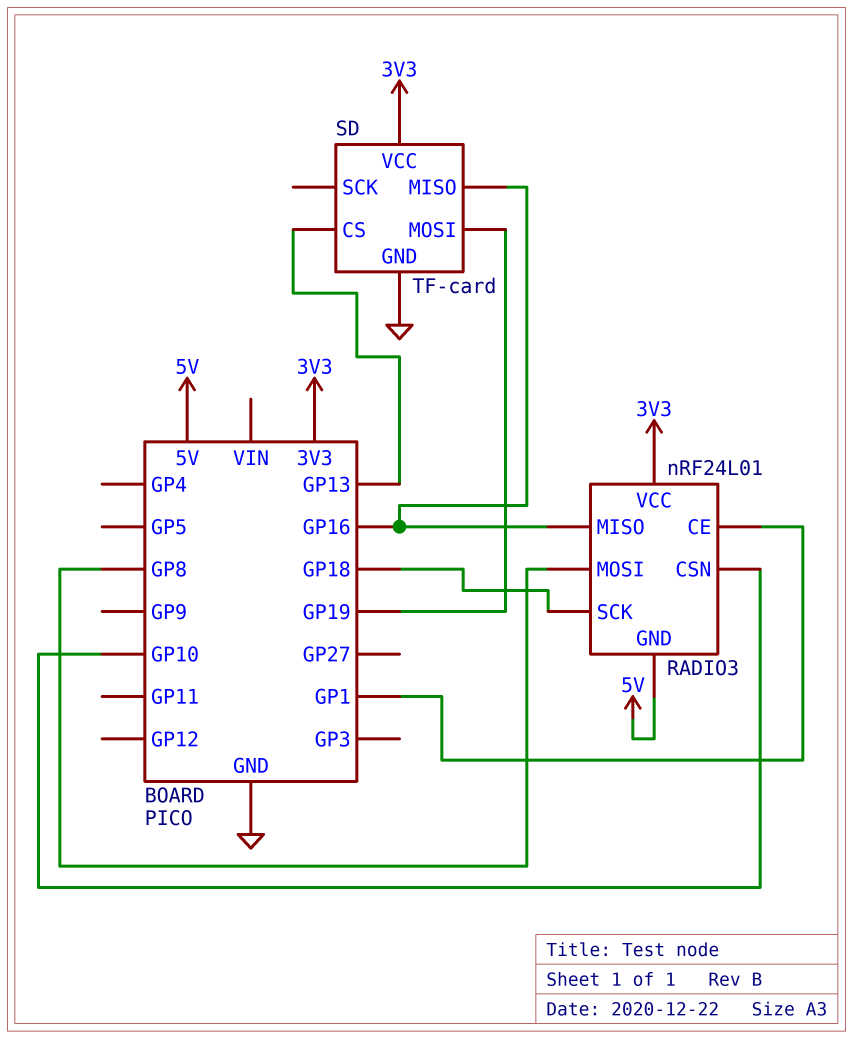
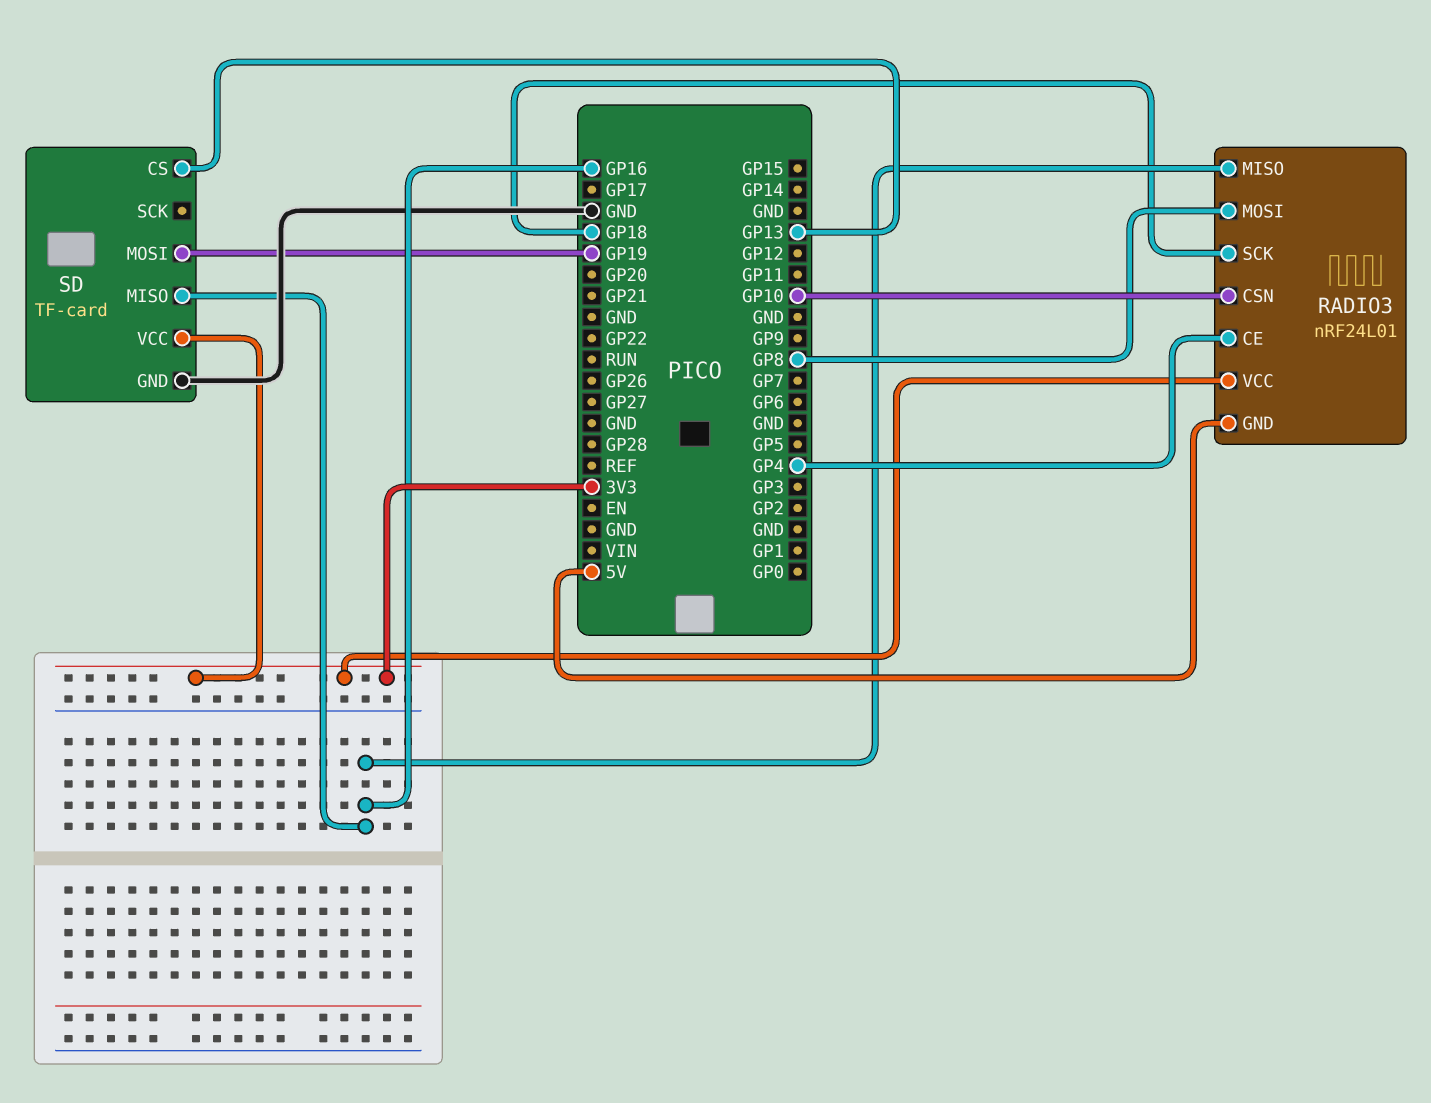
RADIO3 pin CE: GP1 -> GP4

